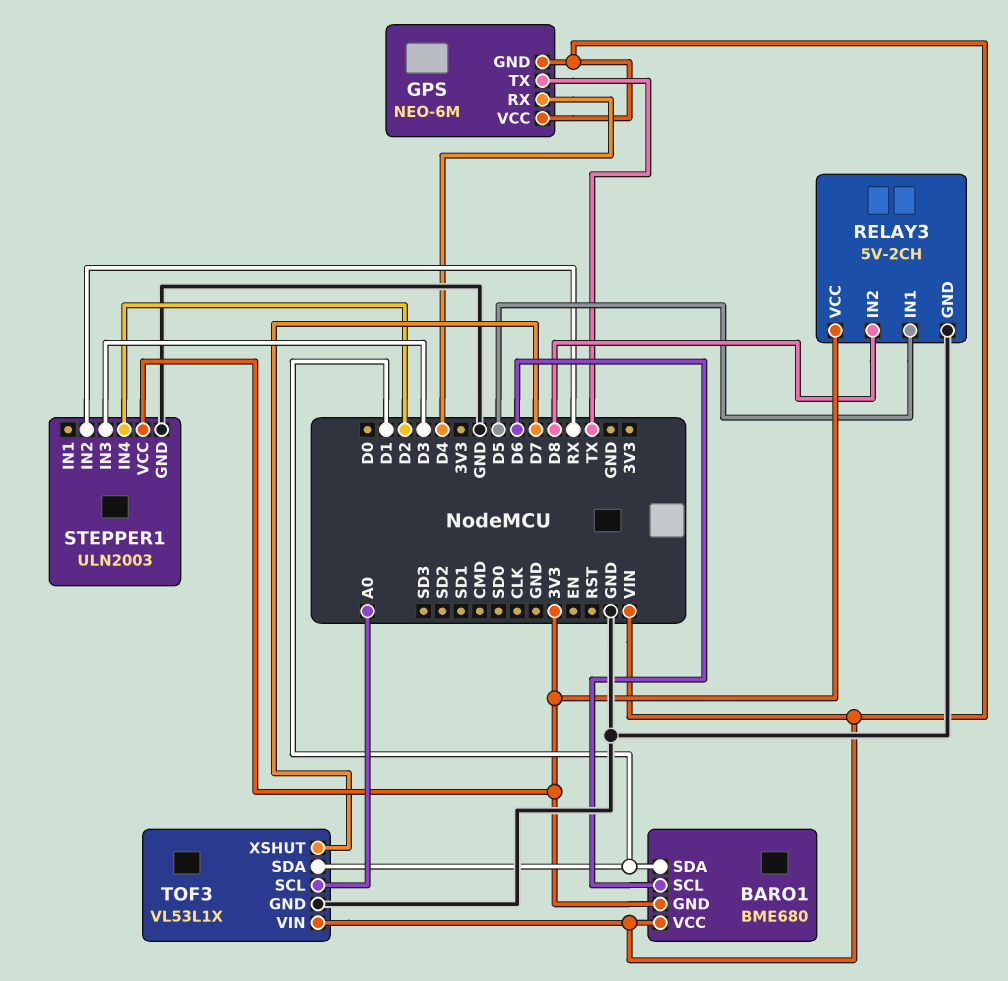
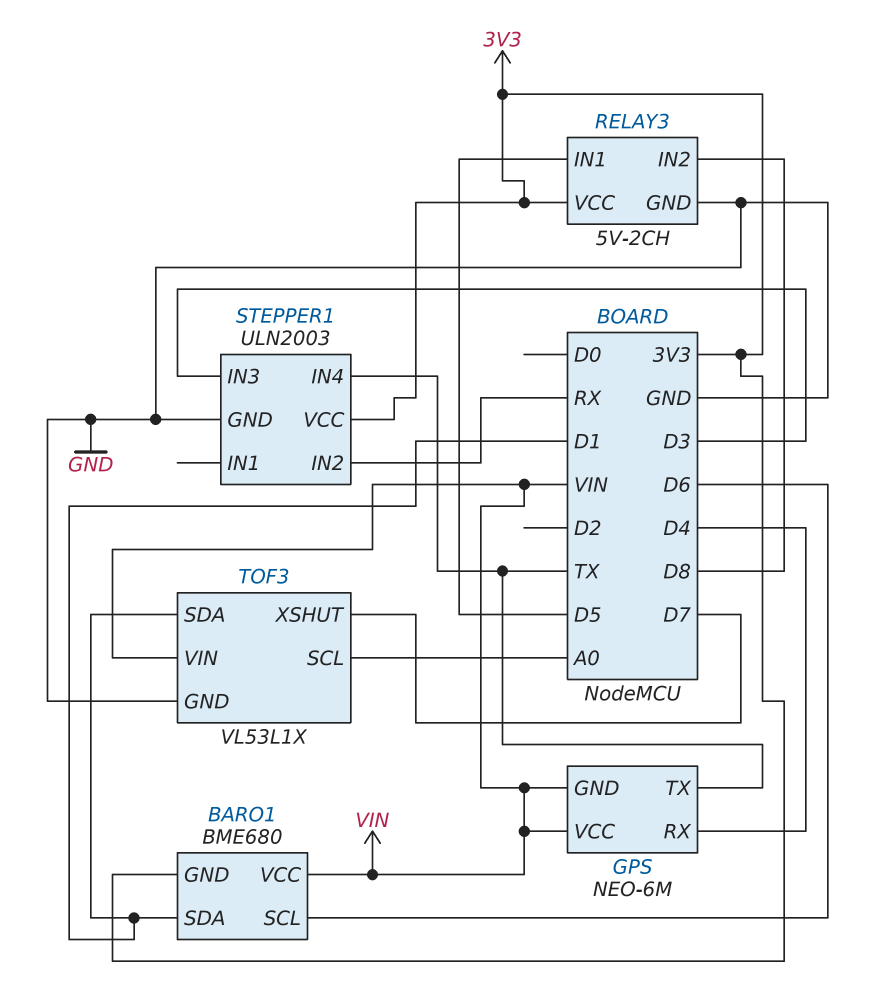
STEPPER1 pin IN4: D2 -> TX

